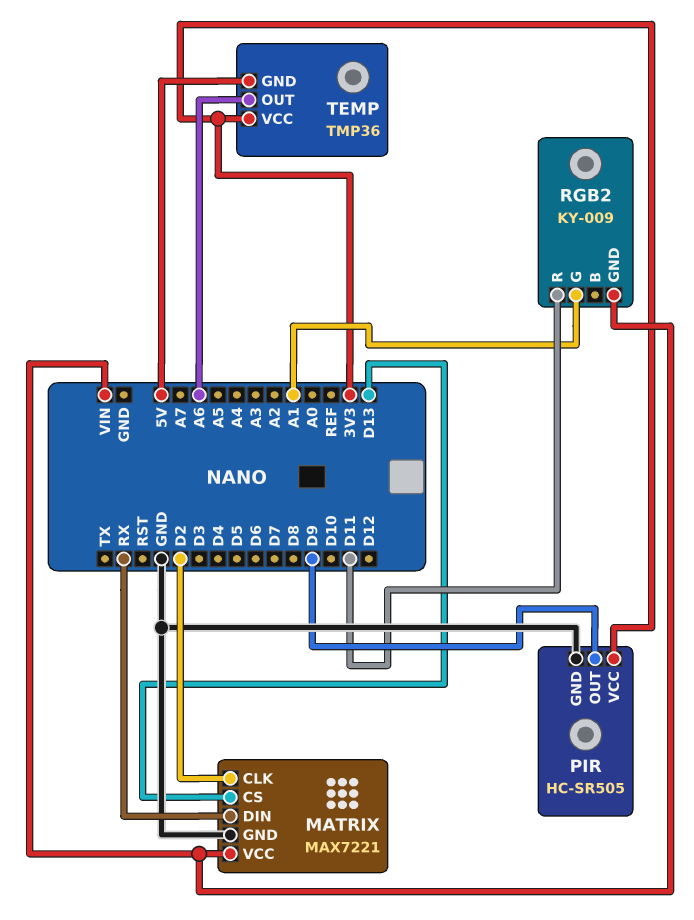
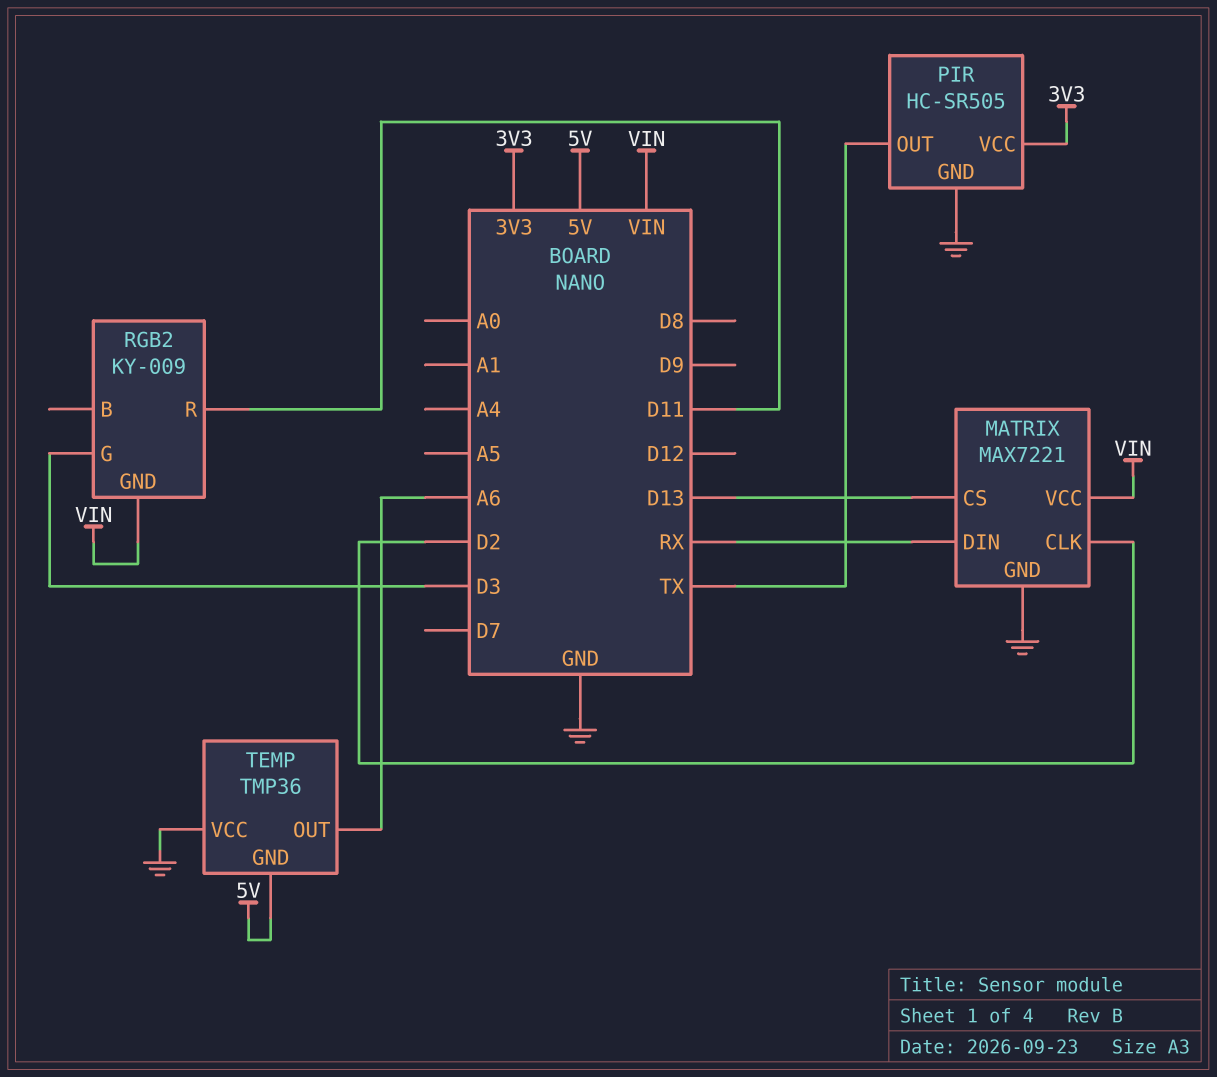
PIR pin OUT: D9 -> TX
RGB2 pin G: A1 -> D3
TEMP pin VCC: 3V3 -> GND

